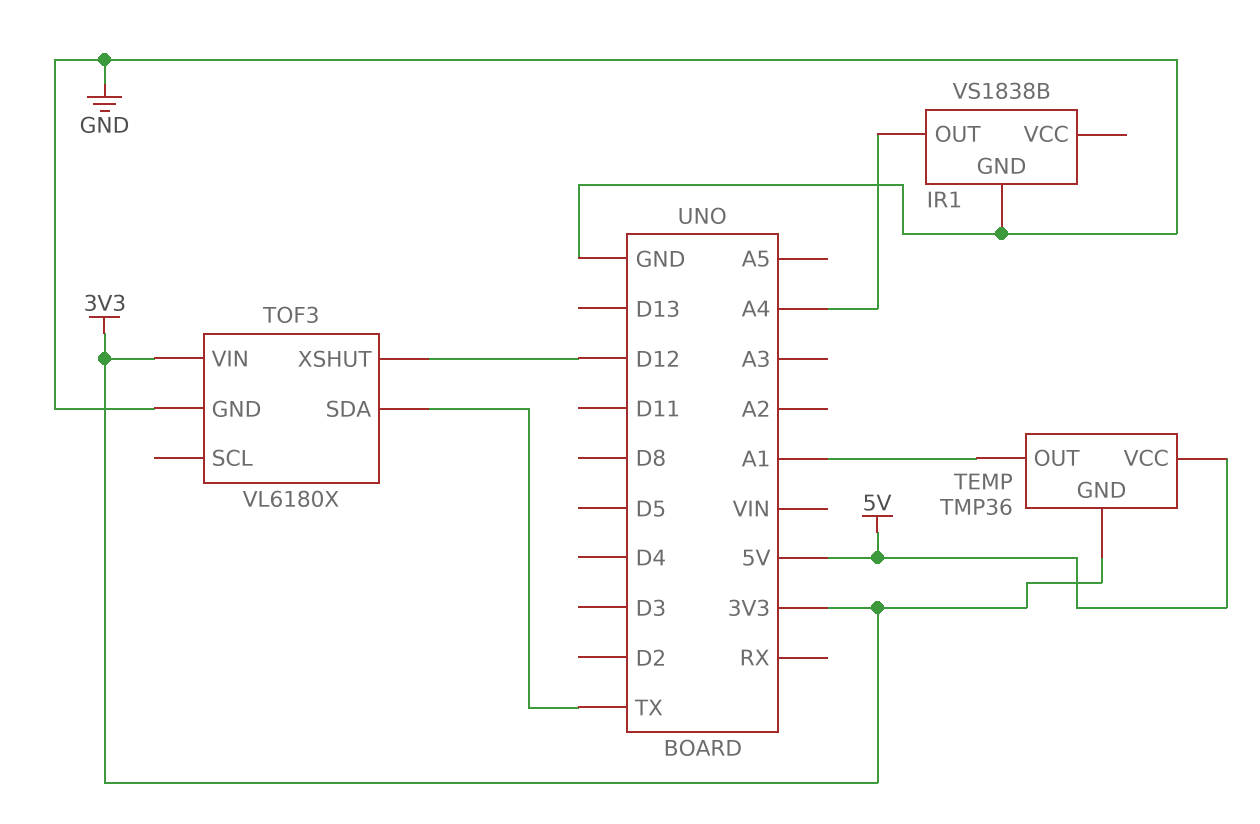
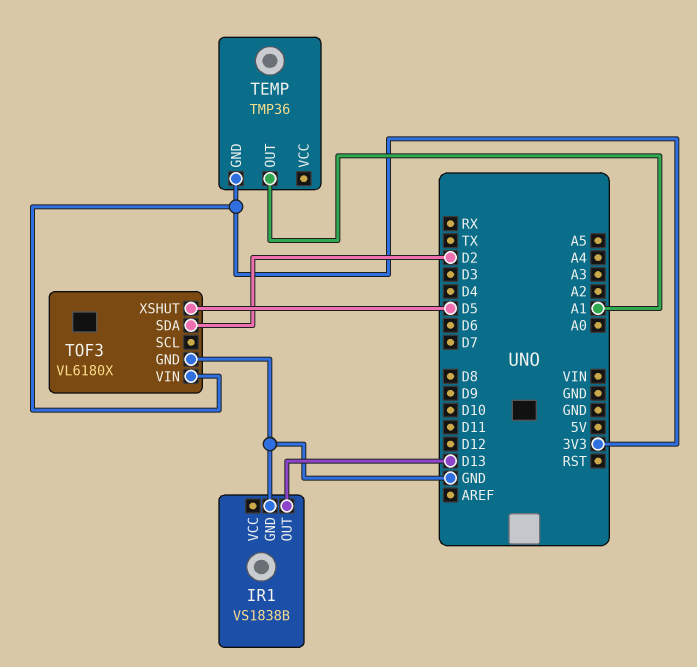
IR1 pin OUT: A4 -> D13
TEMP pin VCC: 5V -> none
TOF3 pin SDA: TX -> D2
TOF3 pin XSHUT: D12 -> D5

